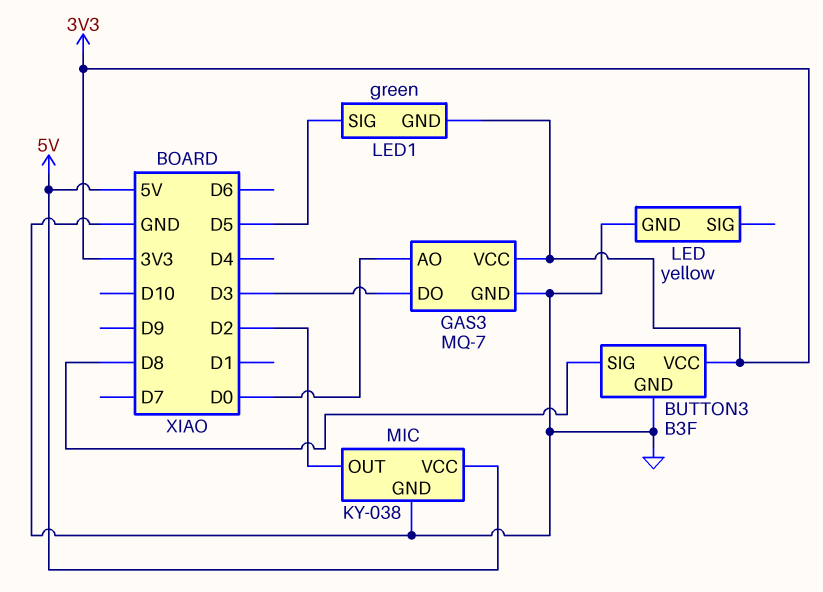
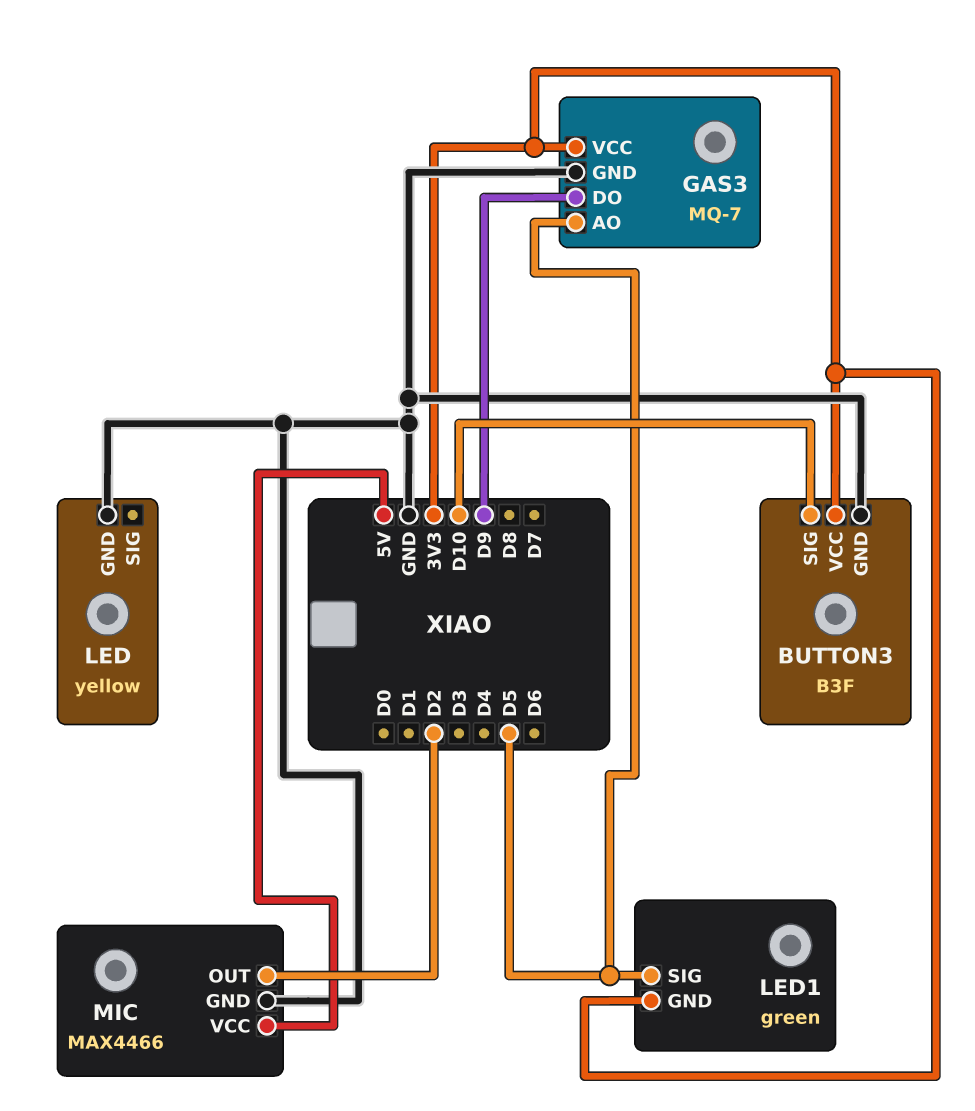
BUTTON3 pin SIG: D8 -> D10
GAS3 pin AO: D0 -> D5
GAS3 pin DO: D3 -> D9
MIC: KY-038 -> MAX4466

